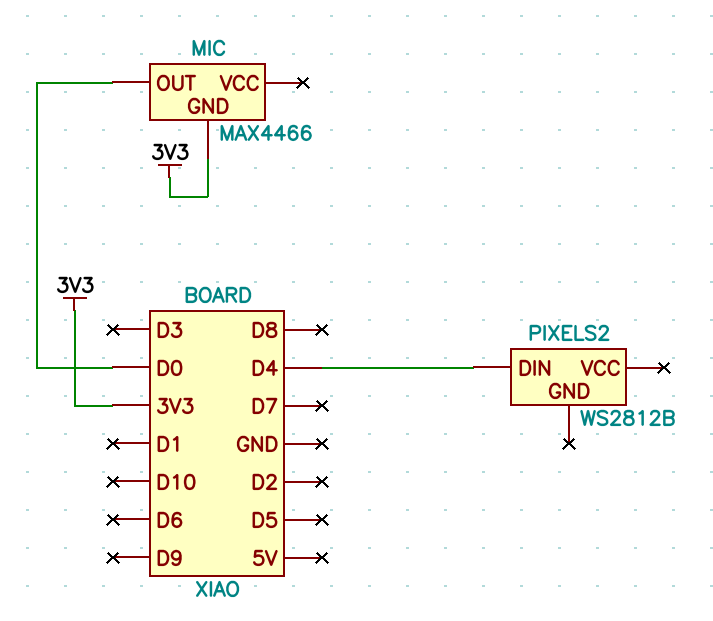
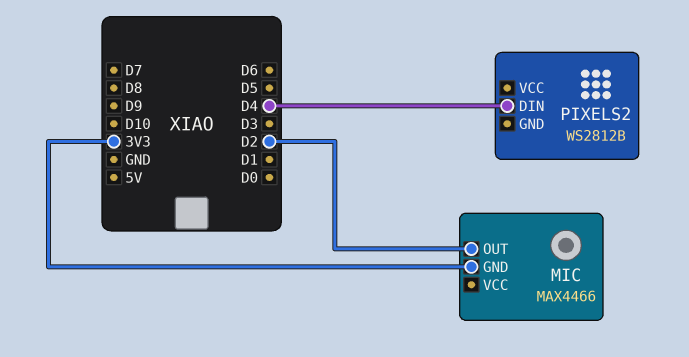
MIC pin OUT: D0 -> D2

